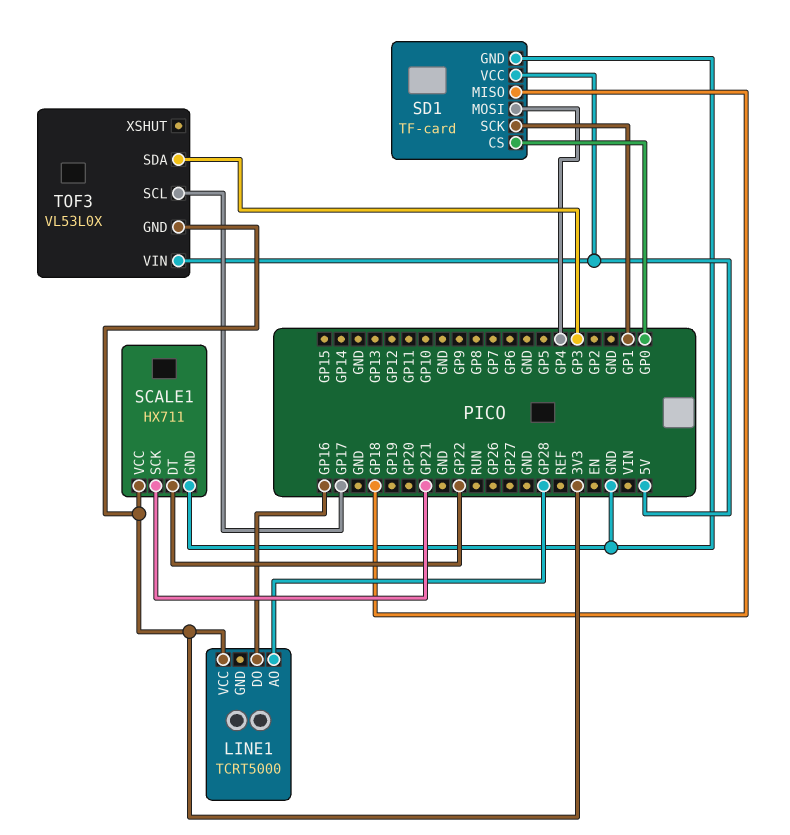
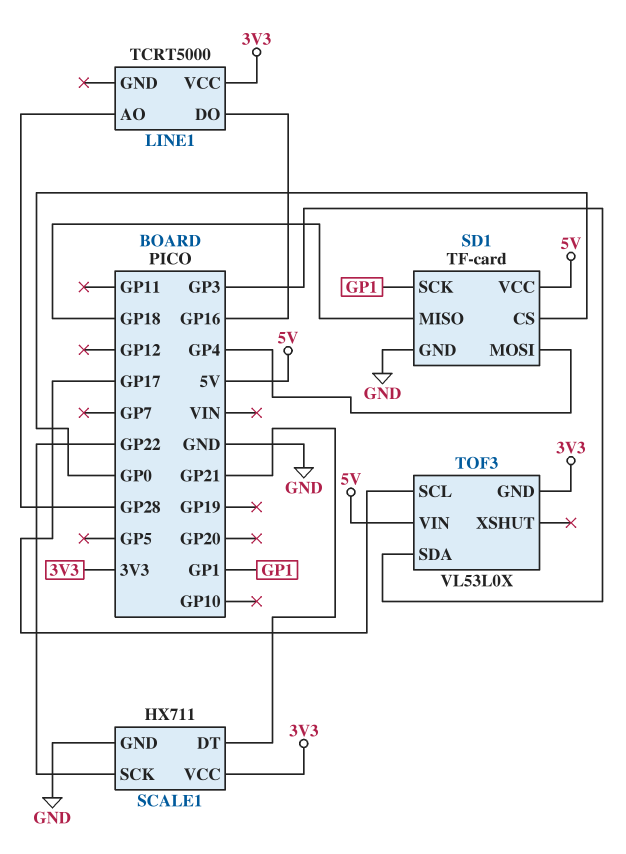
SCALE1 pin DT: GP22 -> GP21
SCALE1 pin SCK: GP21 -> GP22

